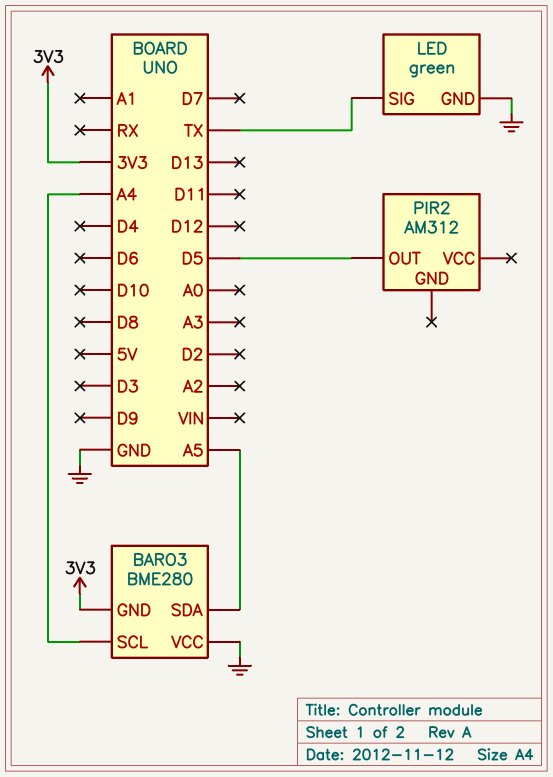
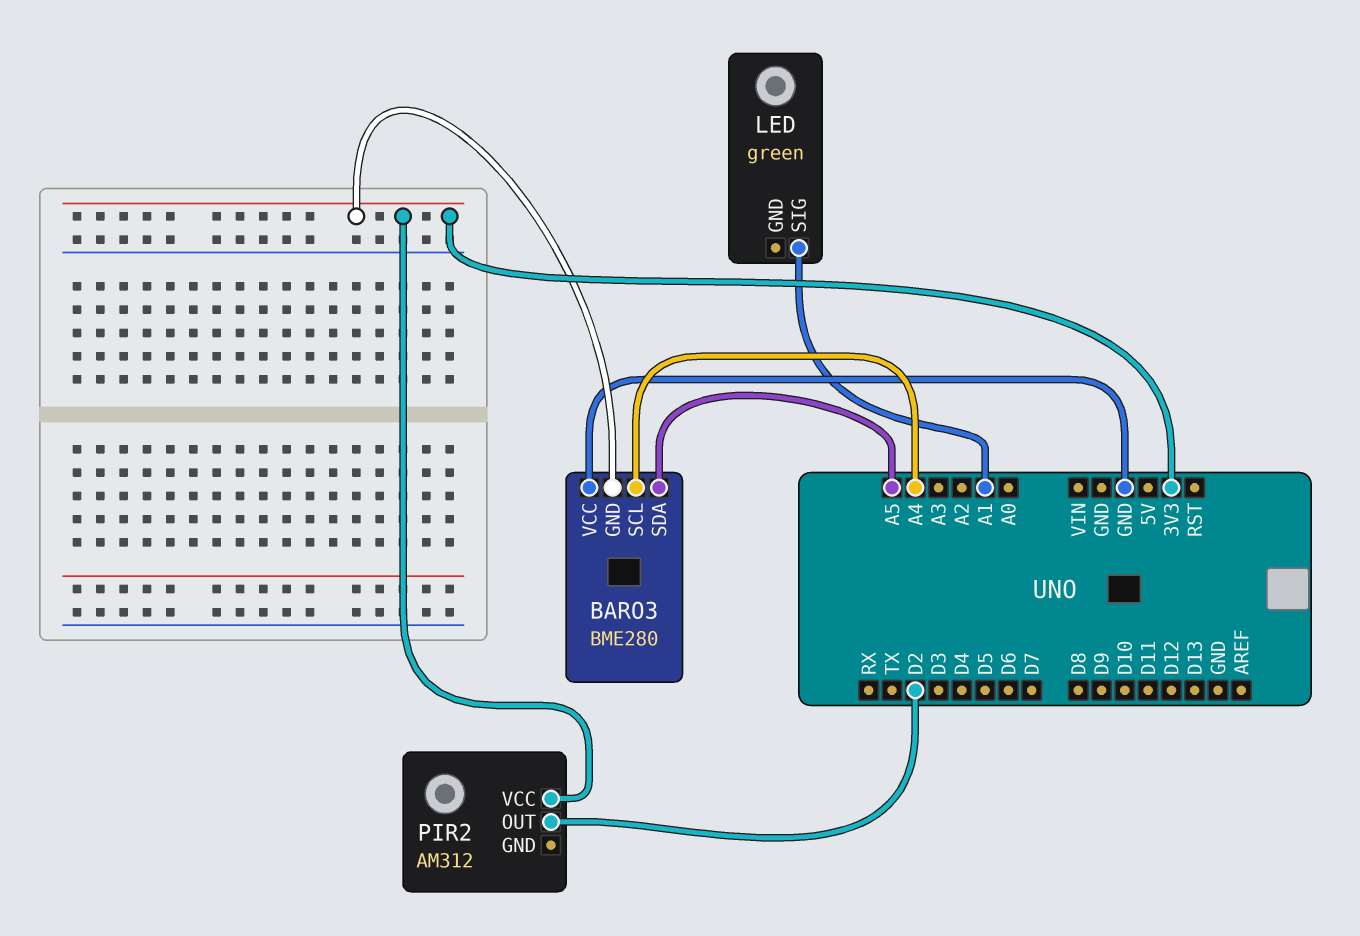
LED pin GND: GND -> none
LED pin SIG: TX -> A1
PIR2 pin OUT: D5 -> D2
PIR2 pin VCC: none -> 3V3

